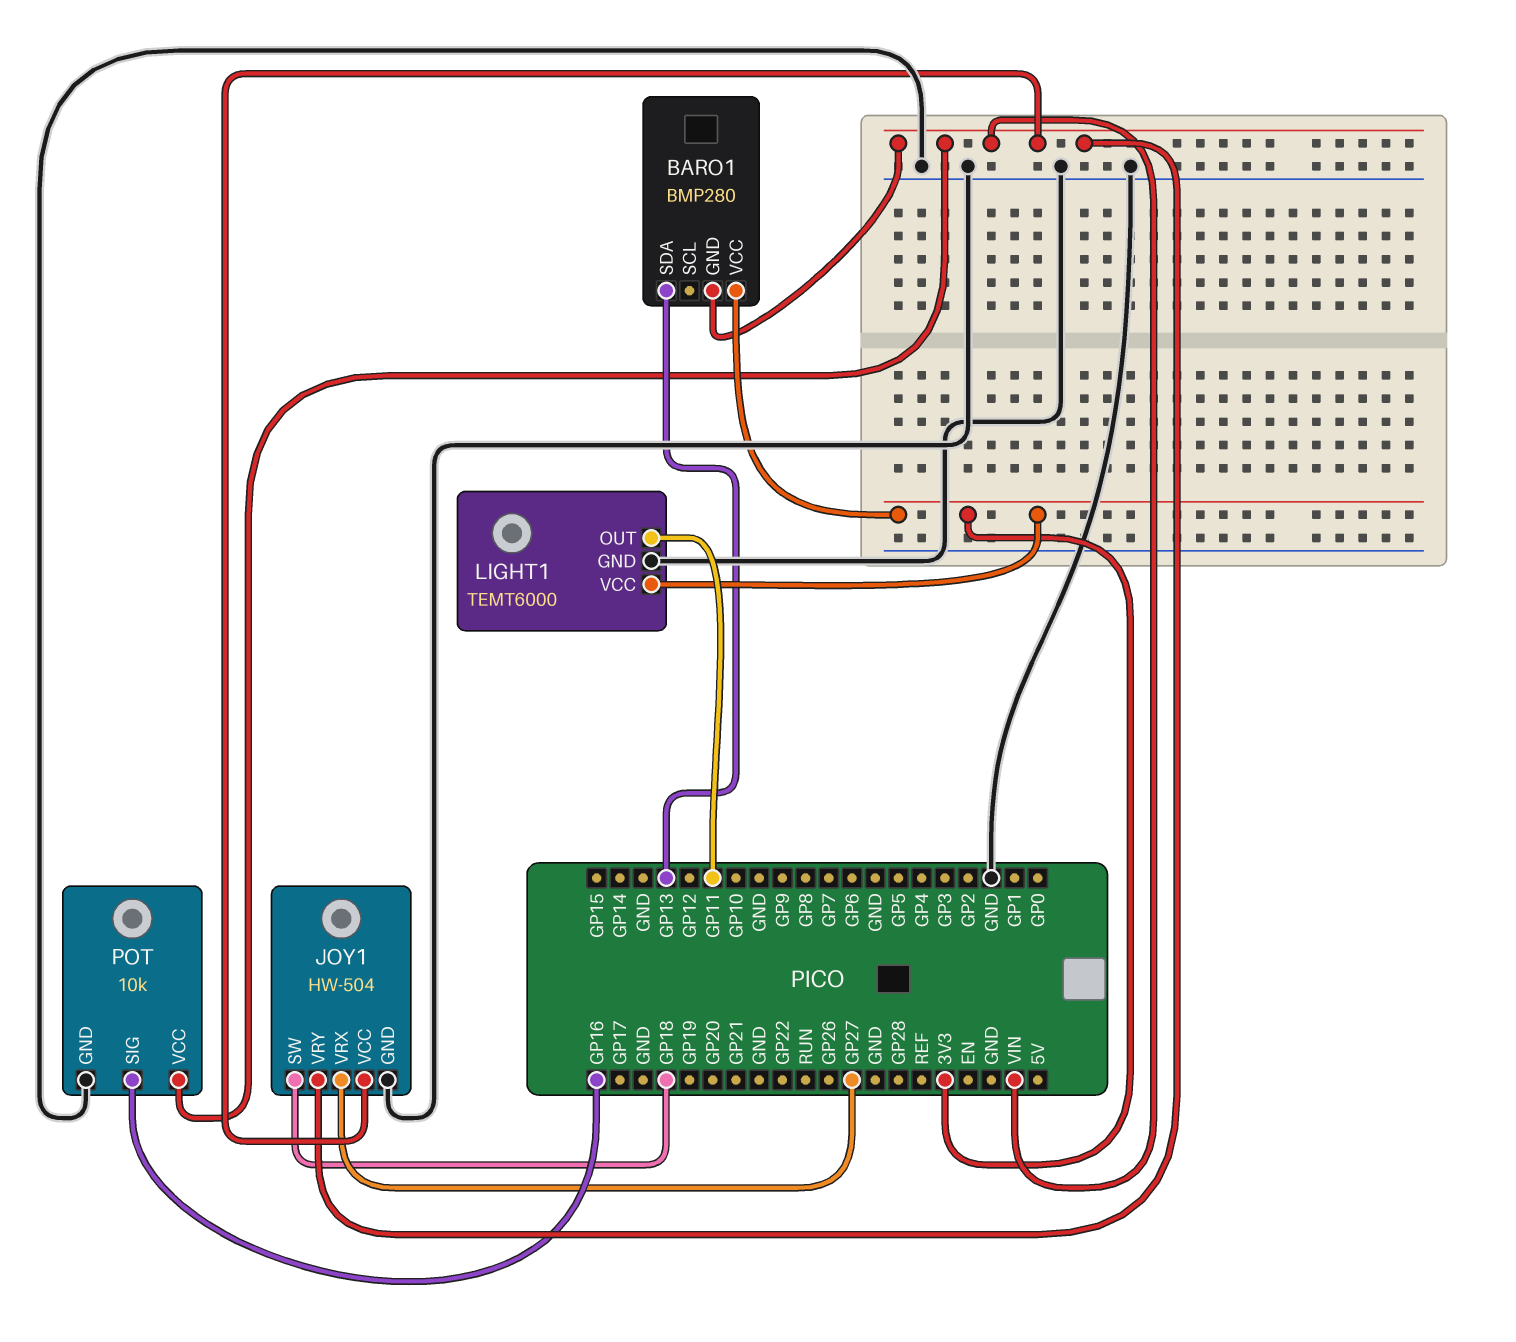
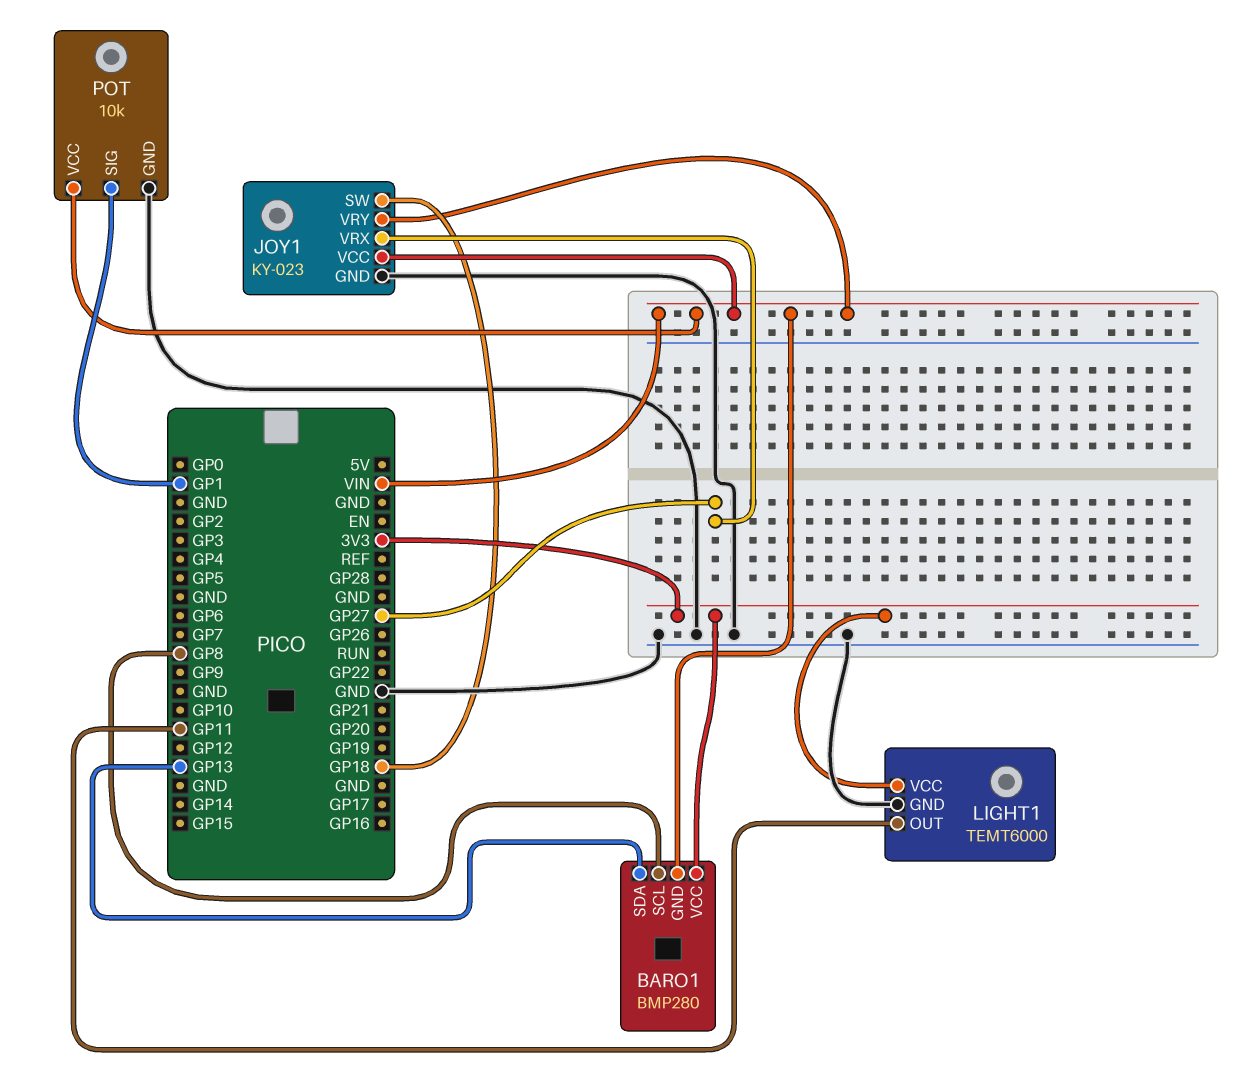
BARO1 pin SCL: none -> GP8
JOY1: HW-504 -> KY-023
POT pin SIG: GP16 -> GP1

